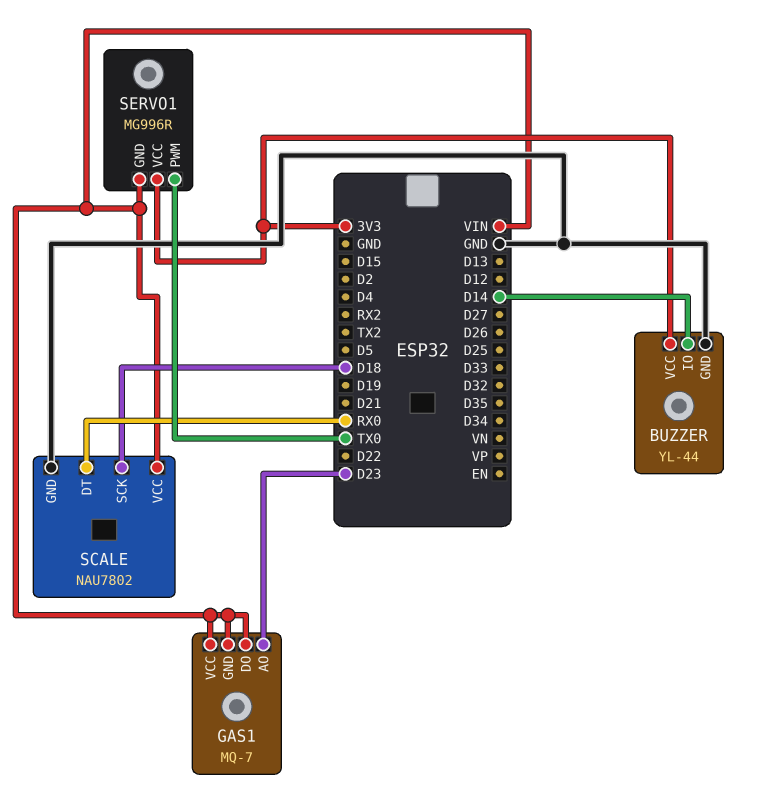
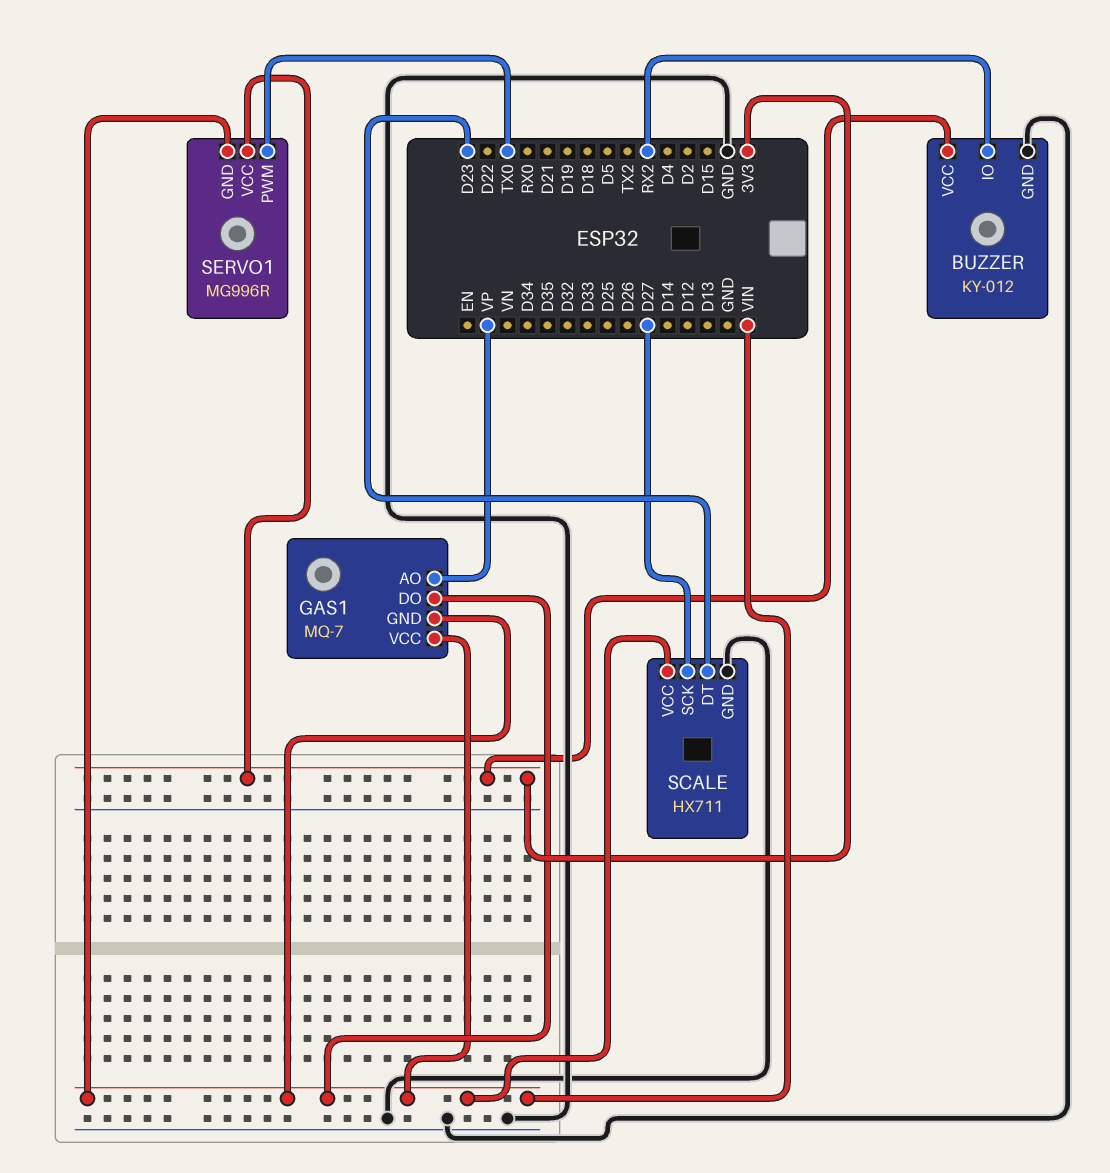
BUZZER: YL-44 -> KY-012
BUZZER pin IO: D14 -> RX2
GAS1 pin AO: D23 -> VP
SCALE: NAU7802 -> HX711
SCALE pin DT: RX0 -> D23
SCALE pin SCK: D18 -> D27

